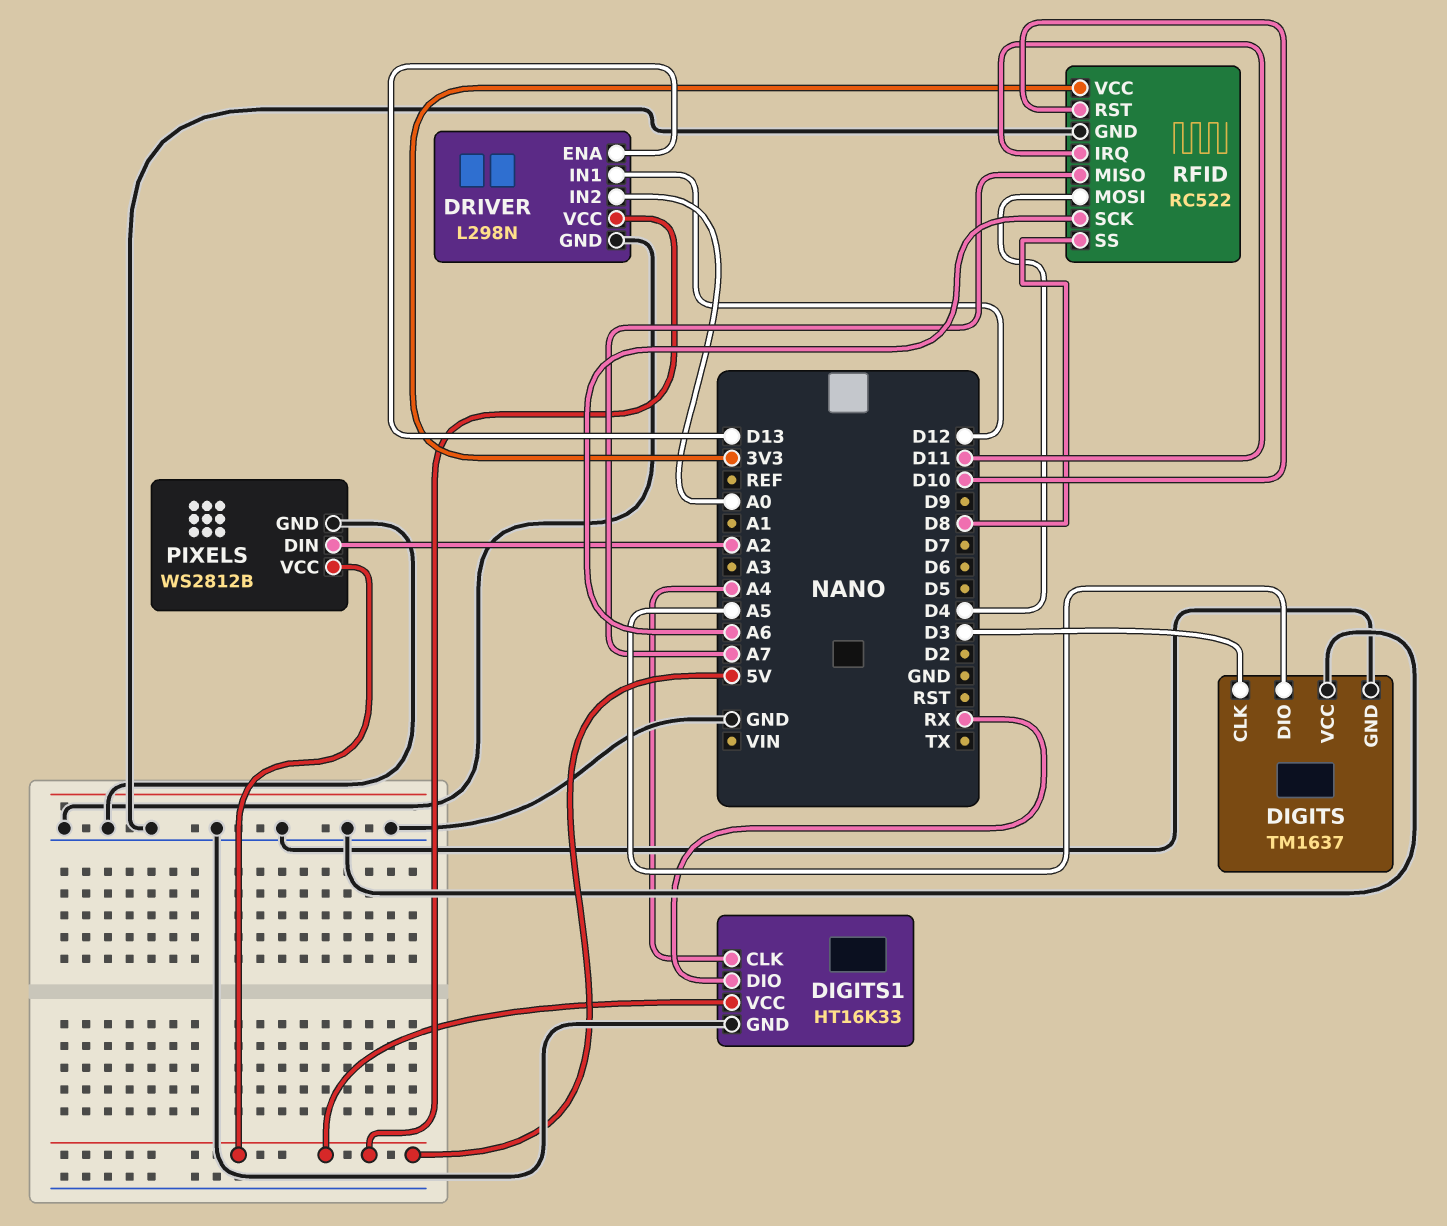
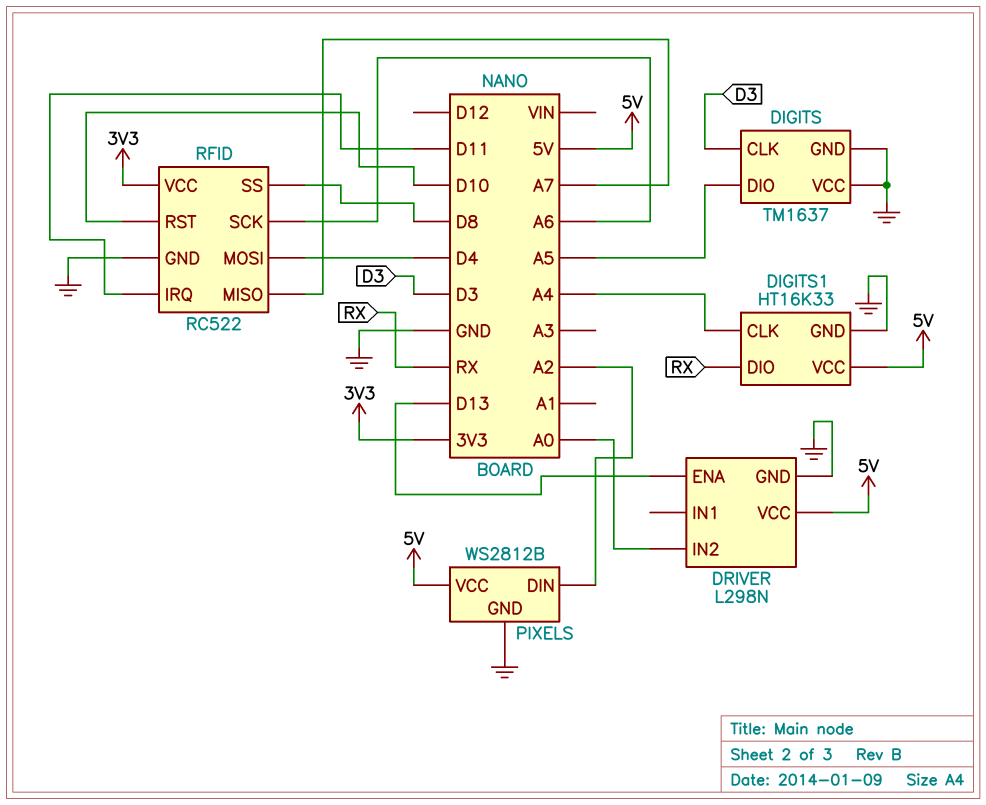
DRIVER pin IN1: D12 -> none

